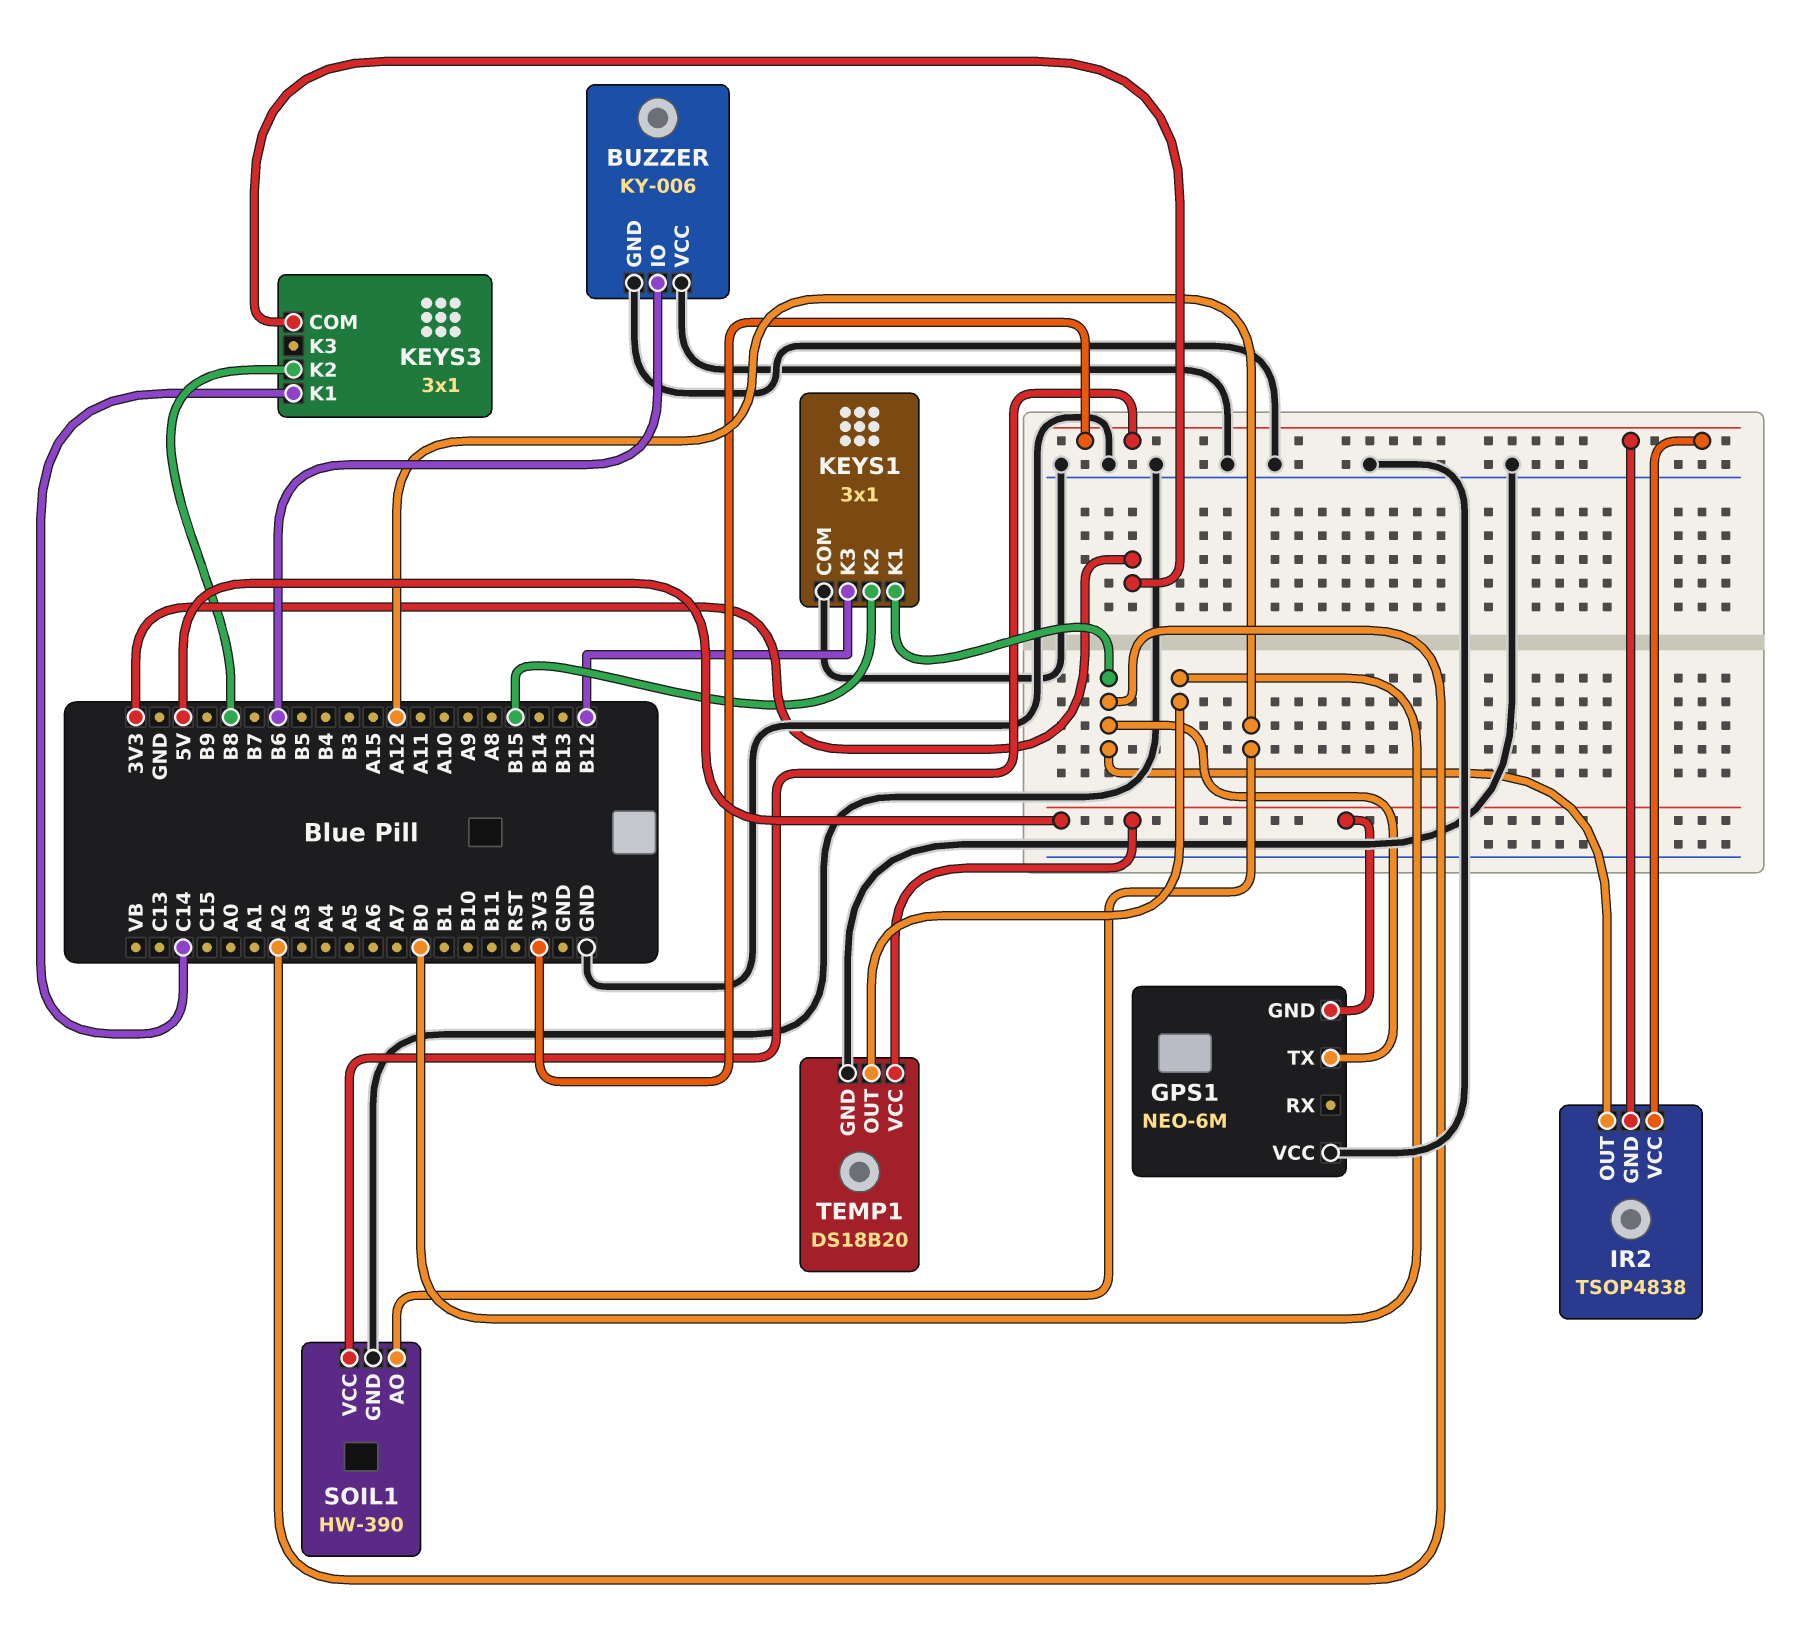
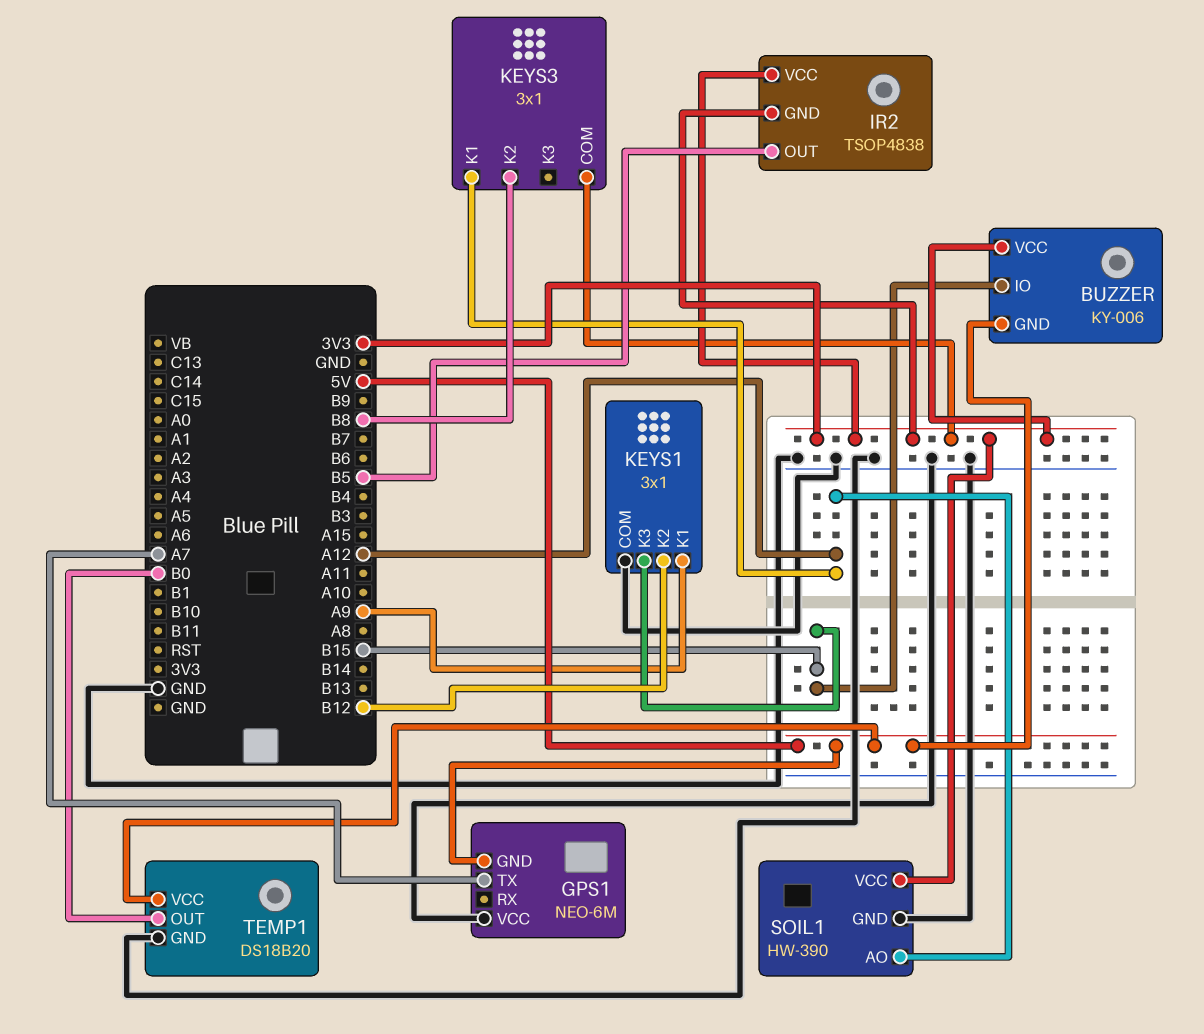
BUZZER pin GND: GND -> 5V
BUZZER pin IO: B6 -> B15
BUZZER pin VCC: GND -> 3V3
GPS1 pin TX: A2 -> A7
IR2 pin OUT: A2 -> B5
KEYS1 pin K1: A2 -> A9
KEYS1 pin K2: B15 -> B12
KEYS1 pin K3: B12 -> B15
KEYS3 pin K1: C14 -> A12

